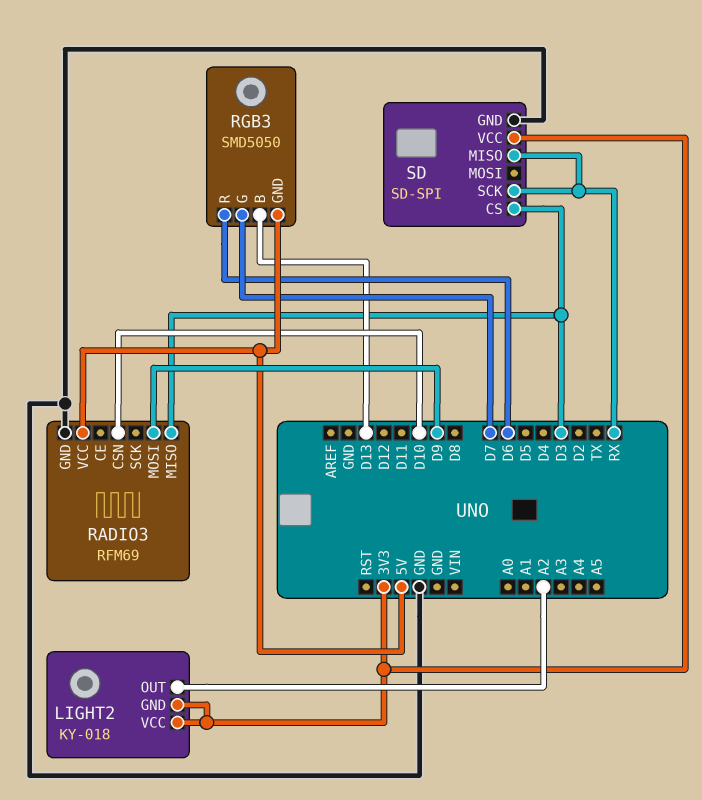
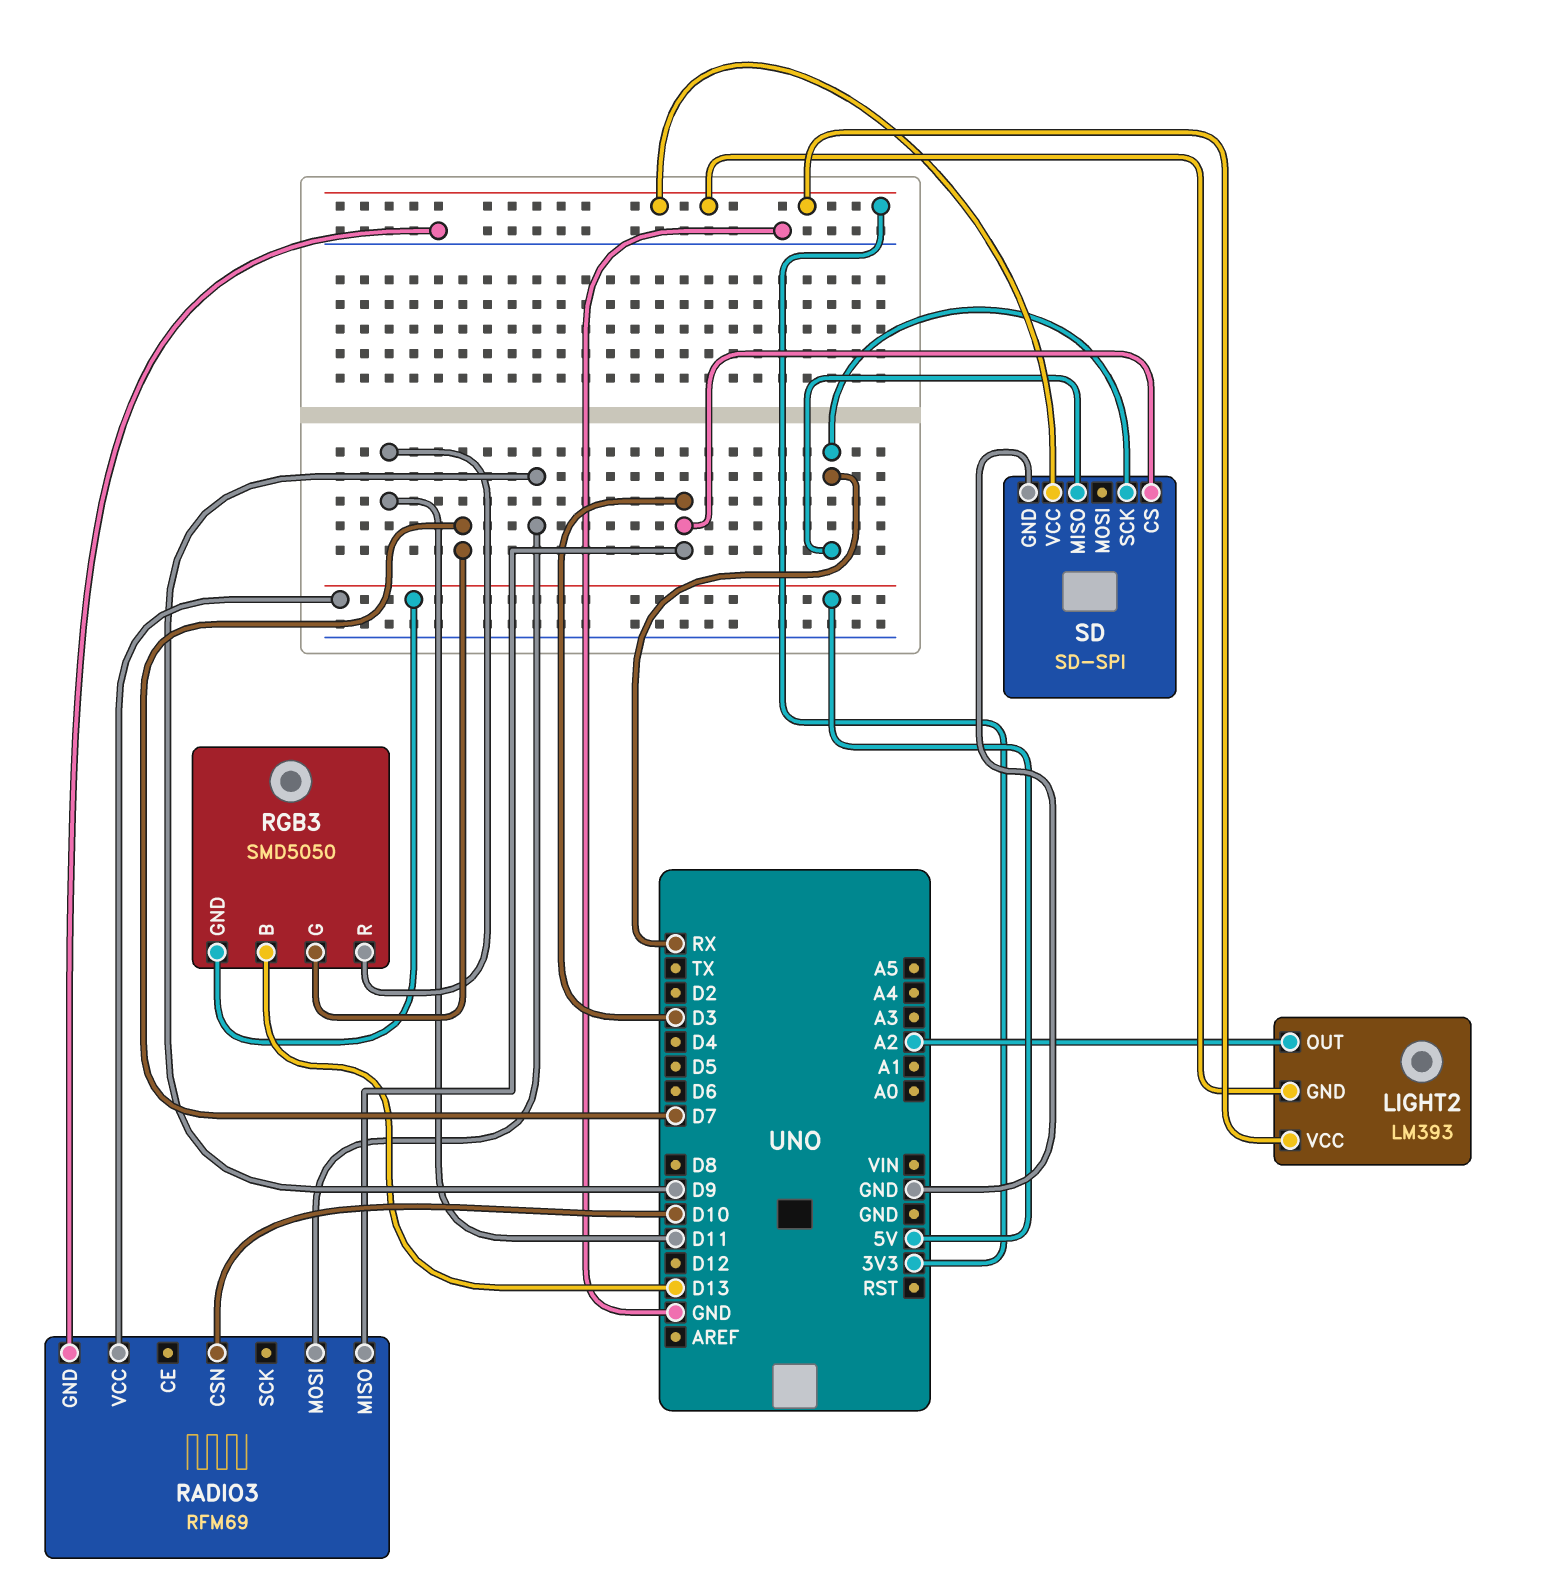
LIGHT2: KY-018 -> LM393
RGB3 pin R: D6 -> D11

